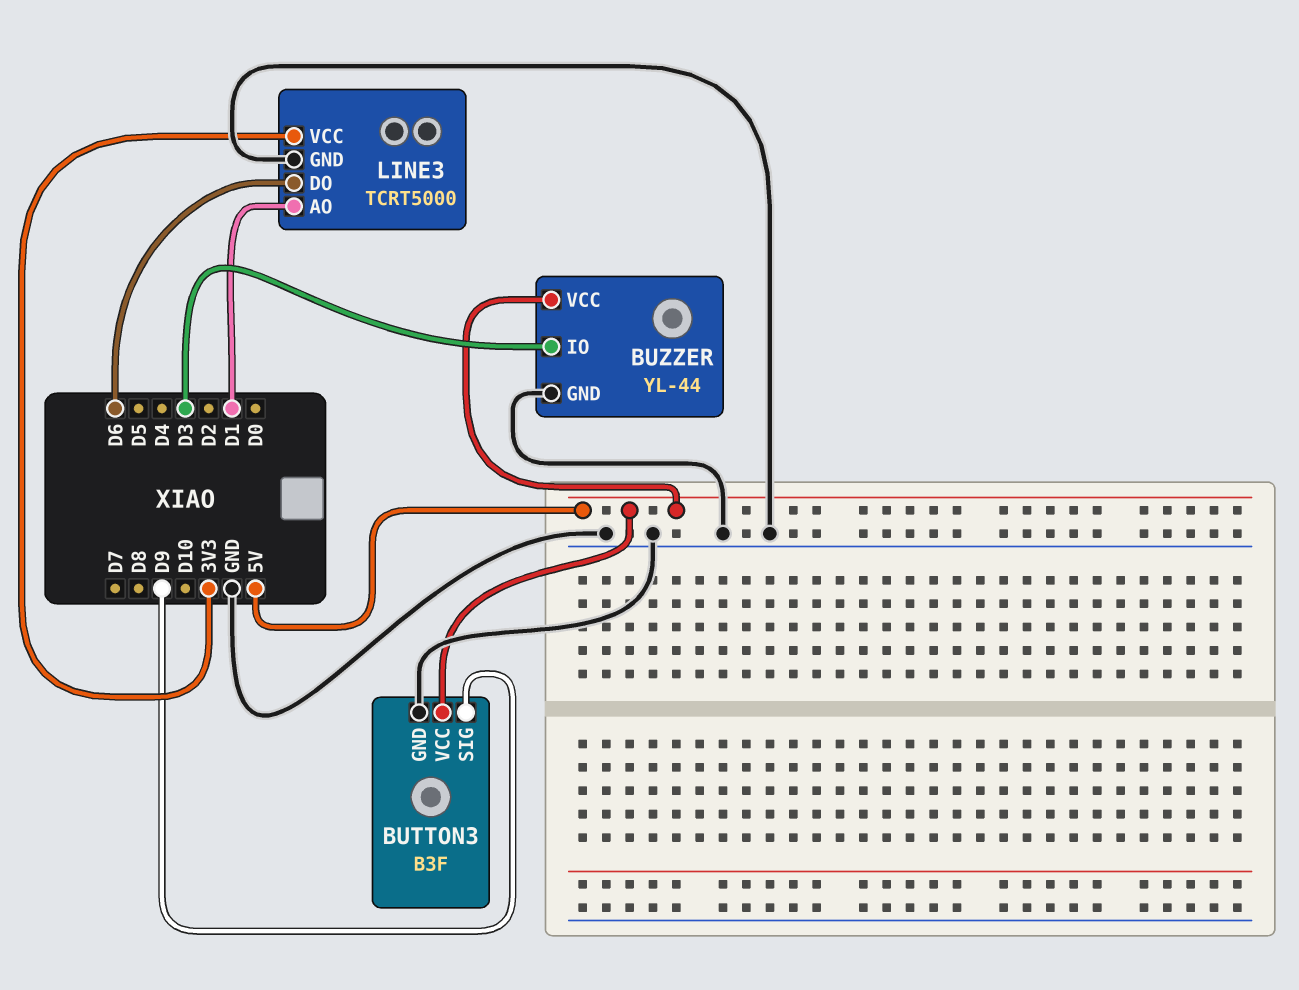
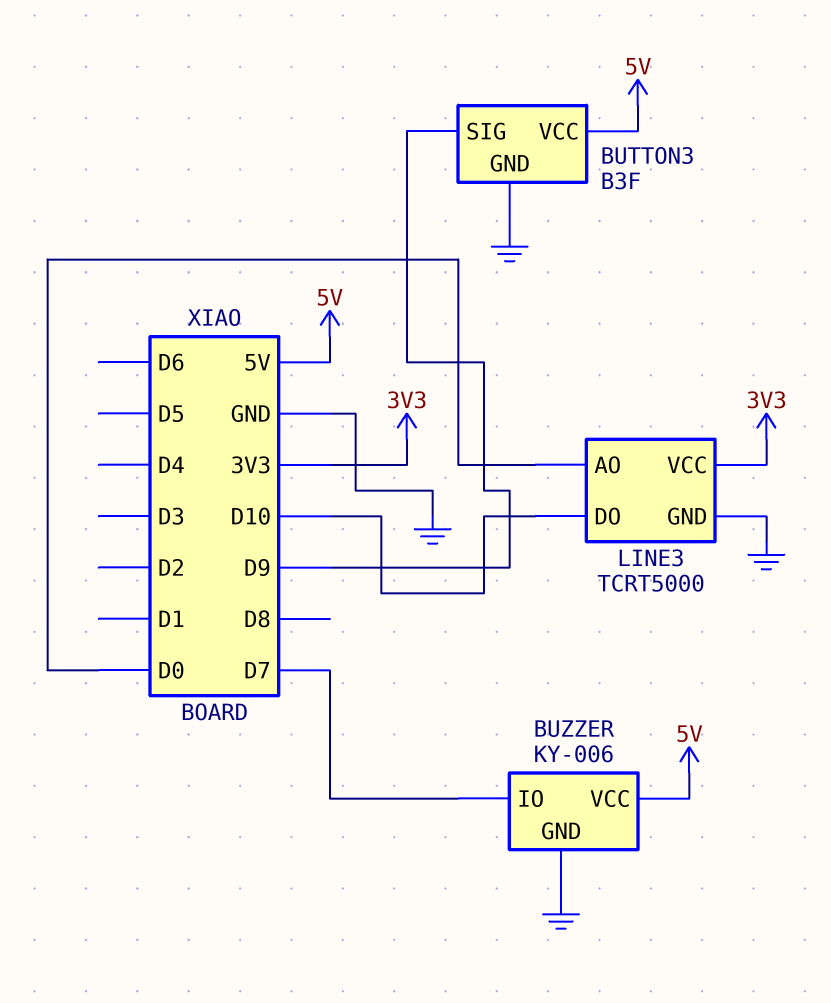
BUZZER: YL-44 -> KY-006
BUZZER pin IO: D3 -> D7
LINE3 pin AO: D1 -> D0
LINE3 pin DO: D6 -> D10

